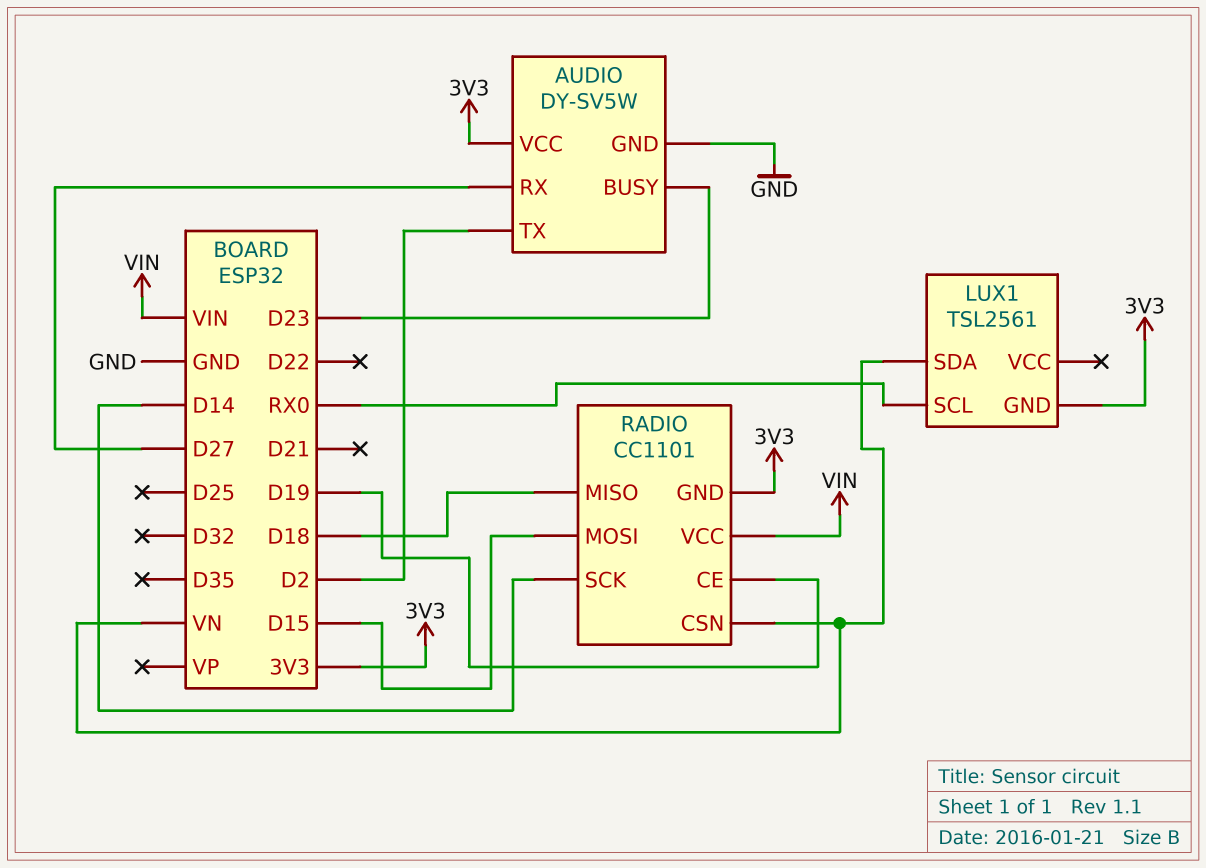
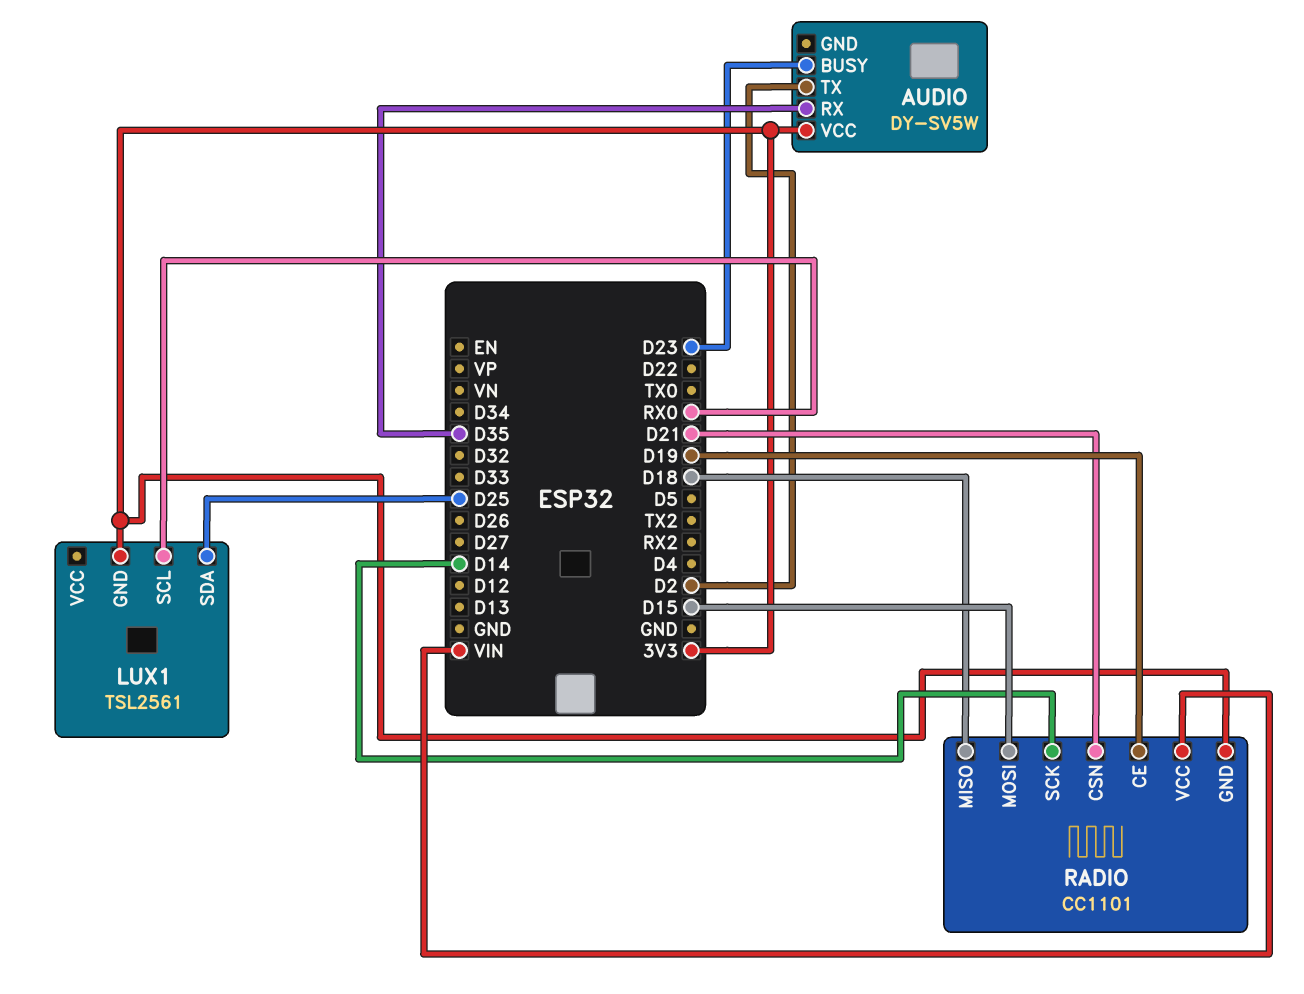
AUDIO pin GND: GND -> none
AUDIO pin RX: D27 -> D35
LUX1 pin SDA: VN -> D25
RADIO pin CSN: VN -> D21

